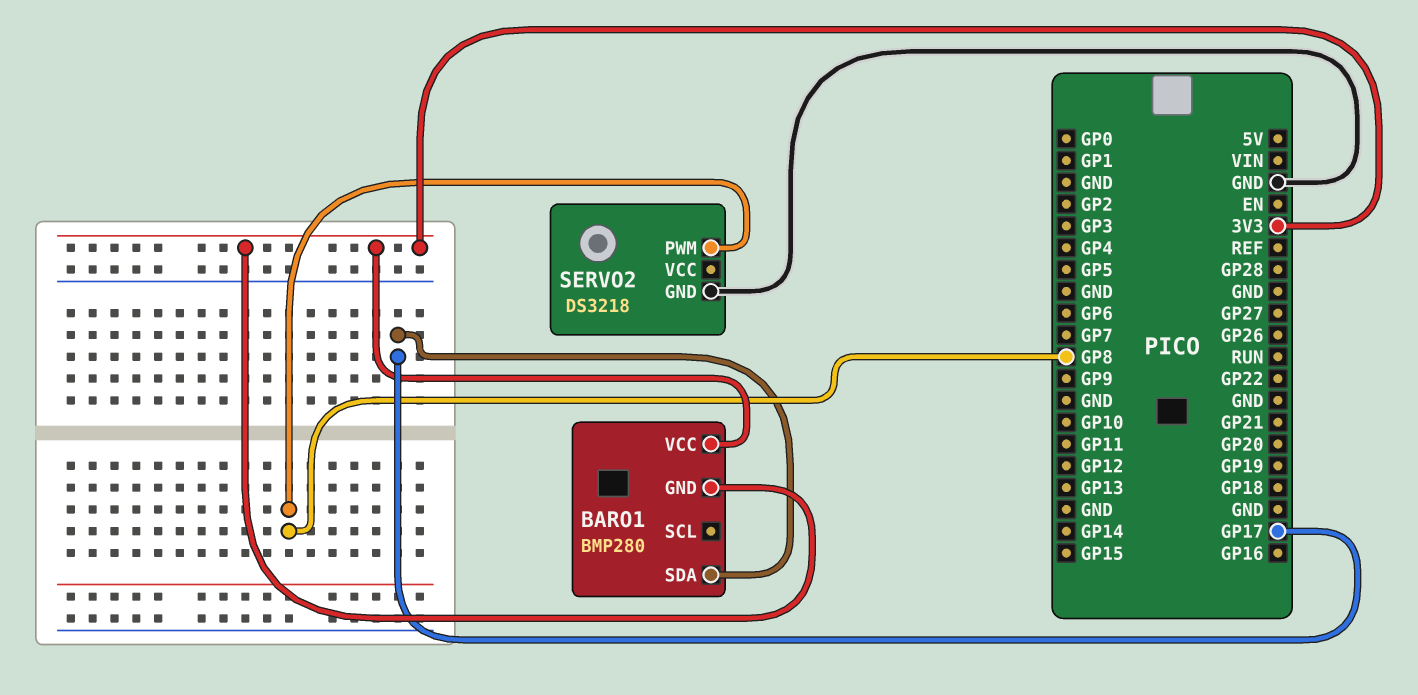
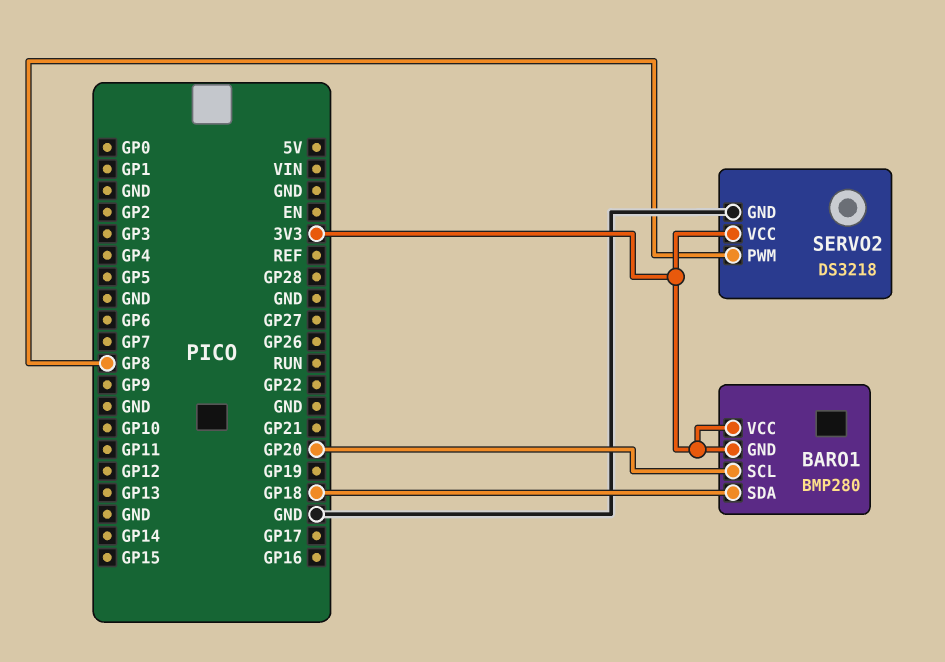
BARO1 pin SCL: none -> GP20
BARO1 pin SDA: GP17 -> GP18
SERVO2 pin VCC: none -> 3V3

